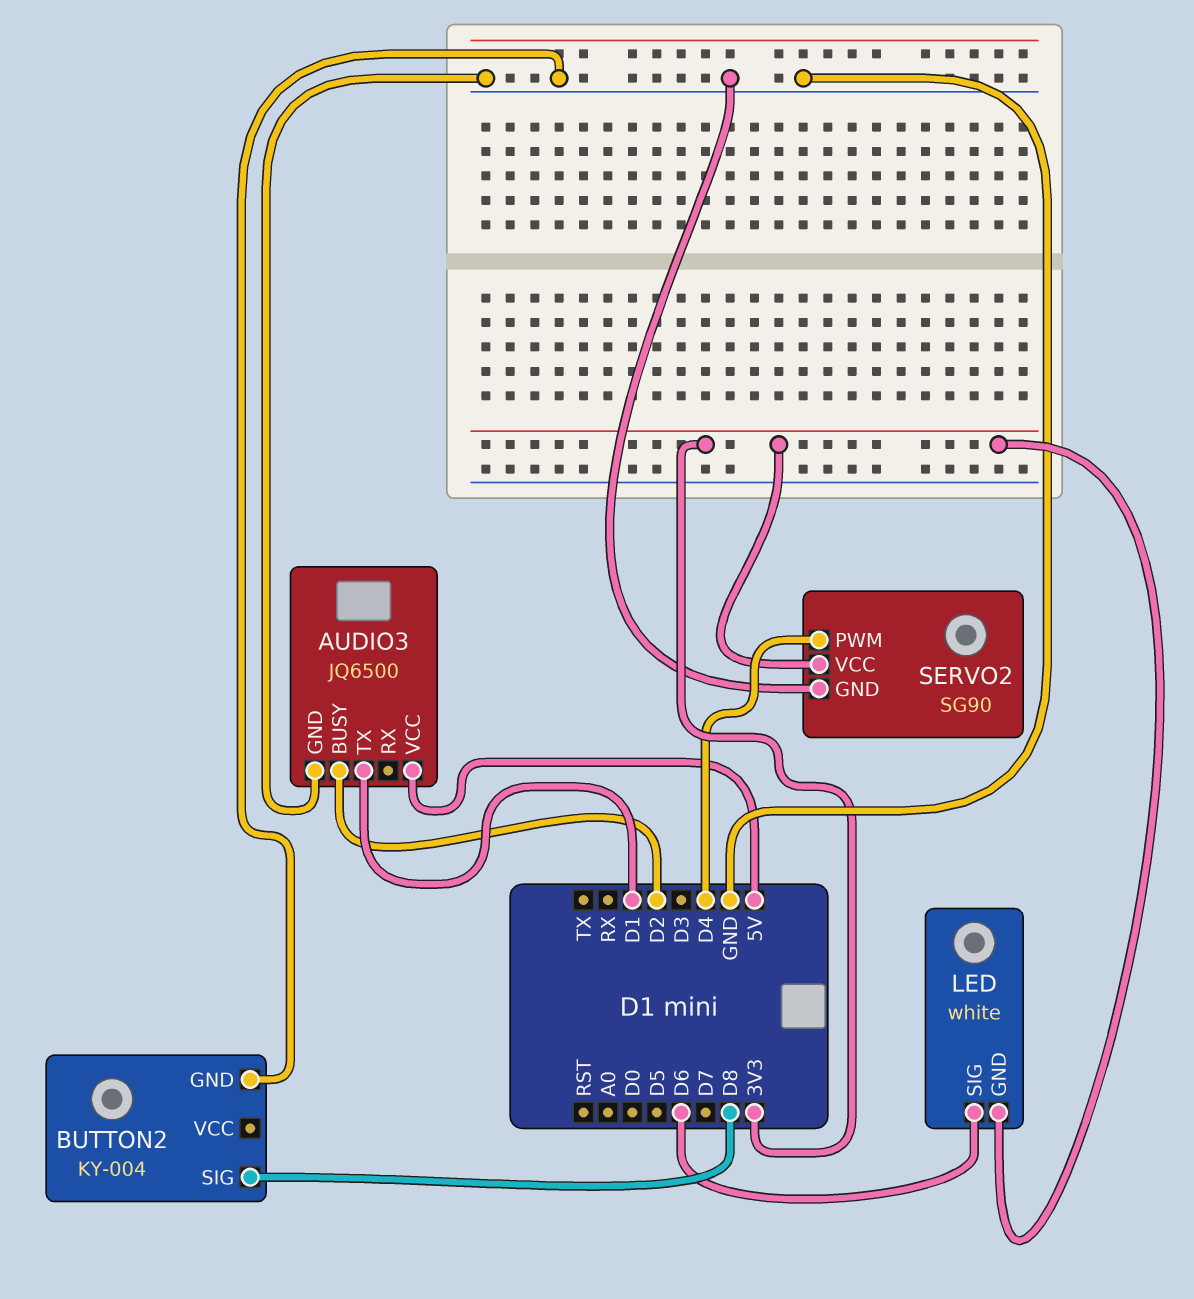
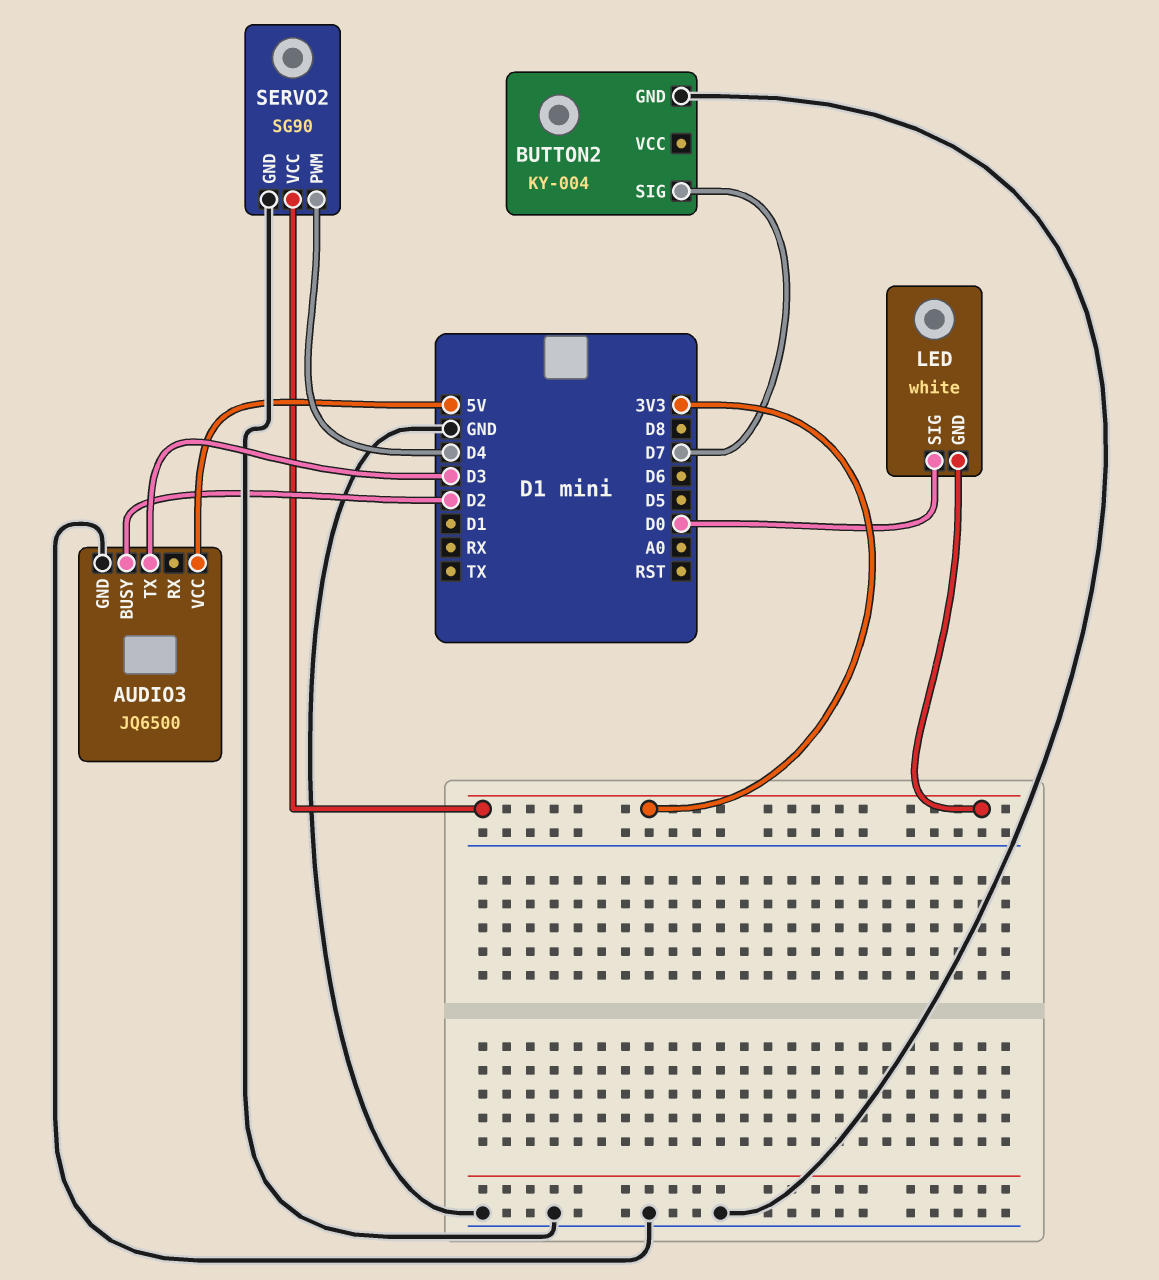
AUDIO3 pin TX: D1 -> D3
BUTTON2 pin SIG: D8 -> D7
LED pin SIG: D6 -> D0

